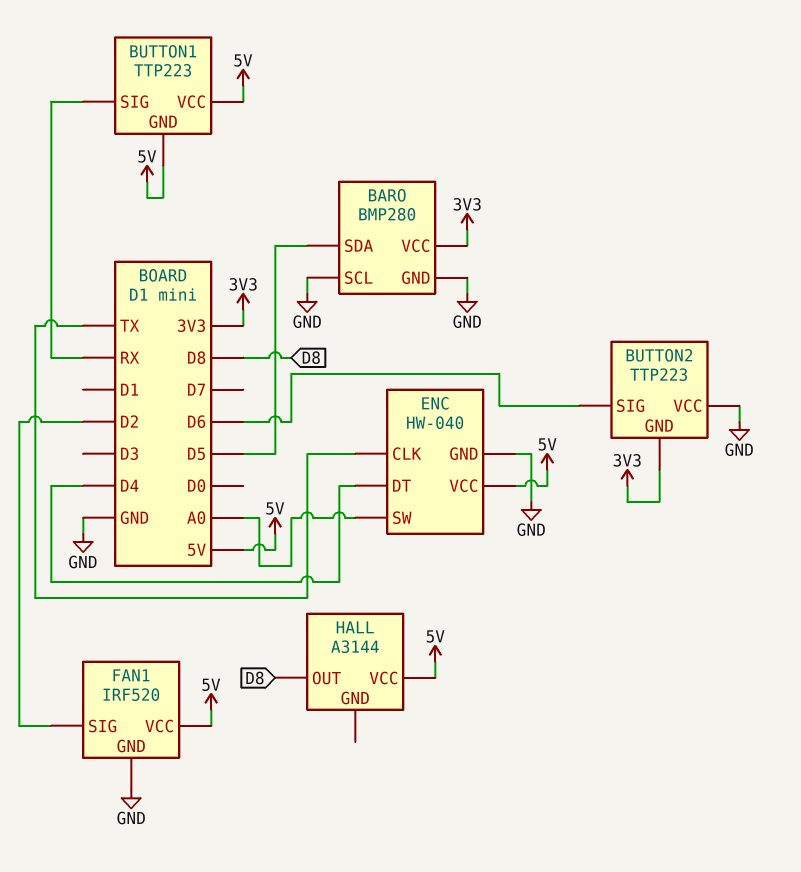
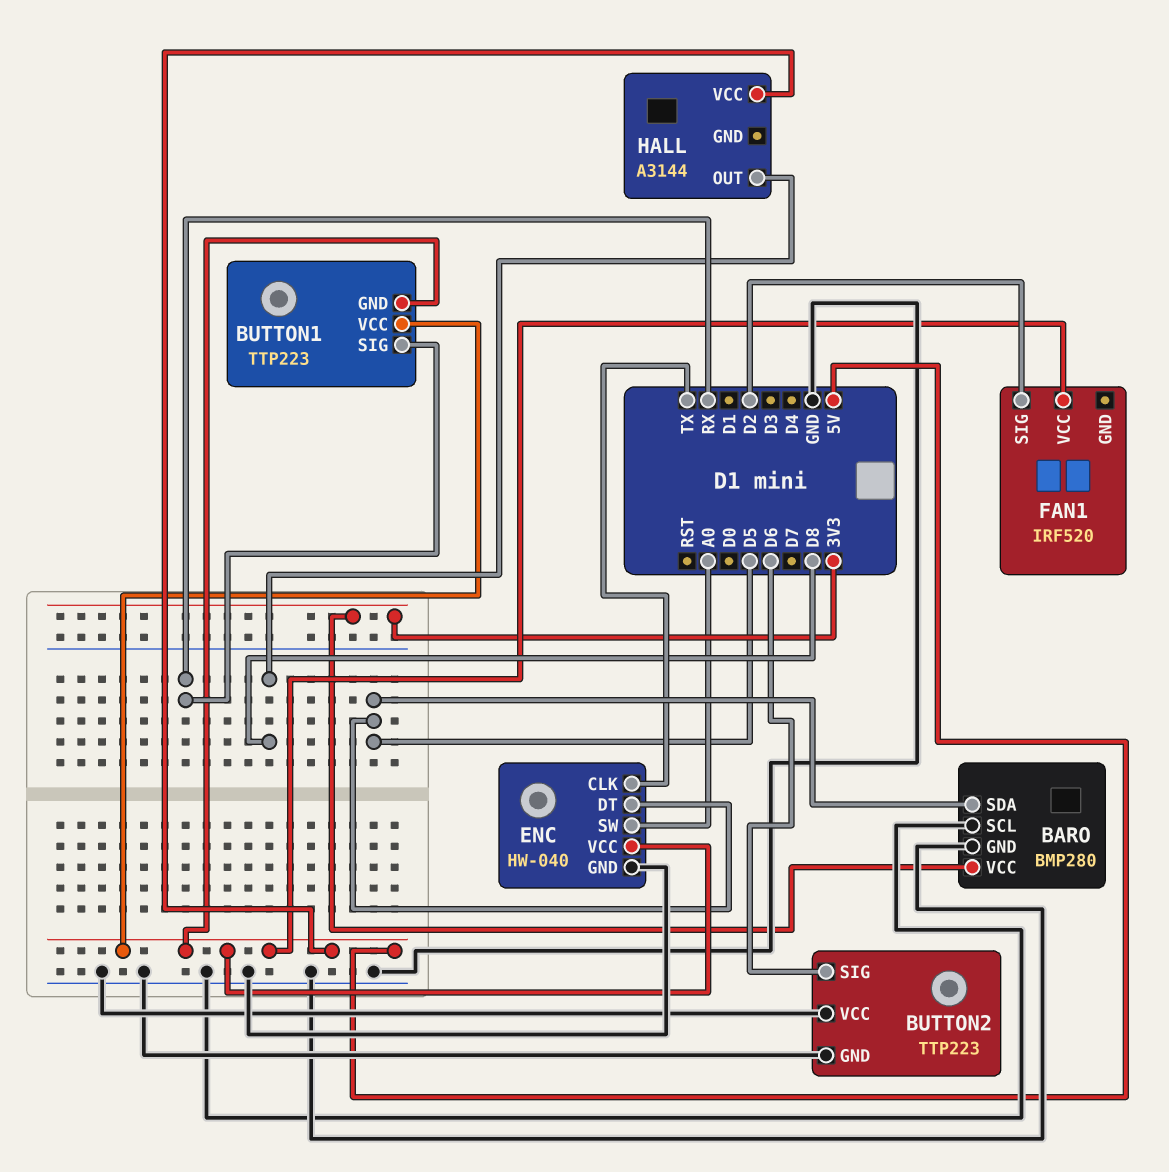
BUTTON2 pin GND: 3V3 -> GND
ENC pin DT: D4 -> D5
FAN1 pin GND: GND -> none

